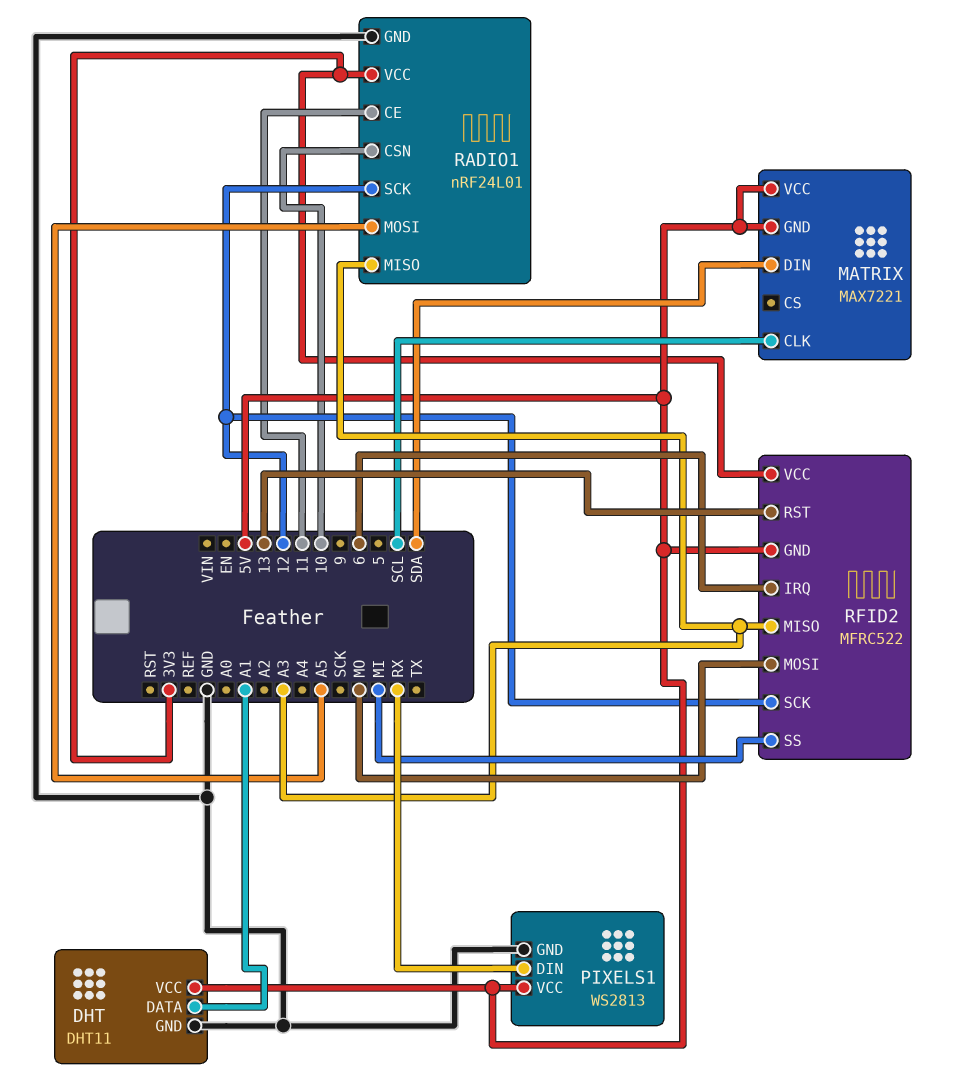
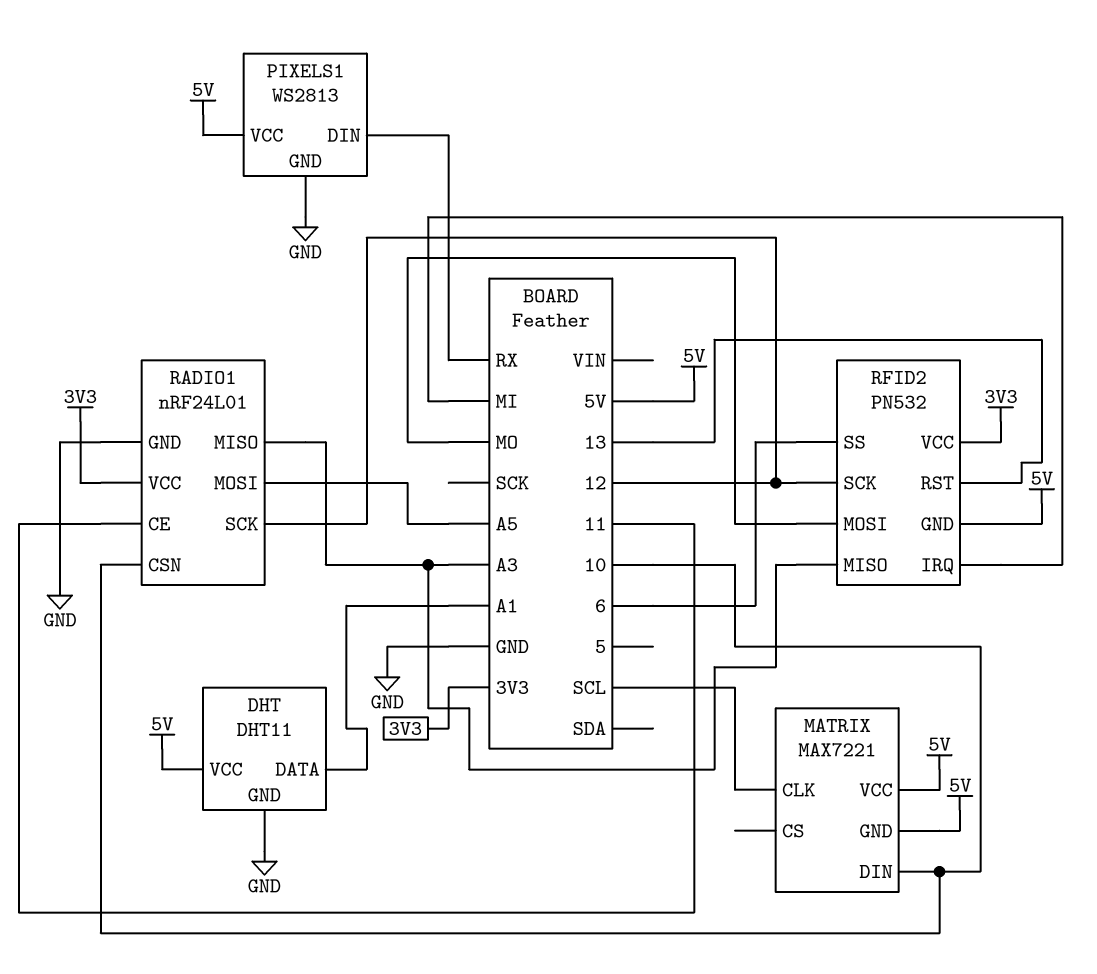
MATRIX pin DIN: SDA -> 10
RFID2: MFRC522 -> PN532
RFID2 pin IRQ: 6 -> MI
RFID2 pin SS: MI -> 6

